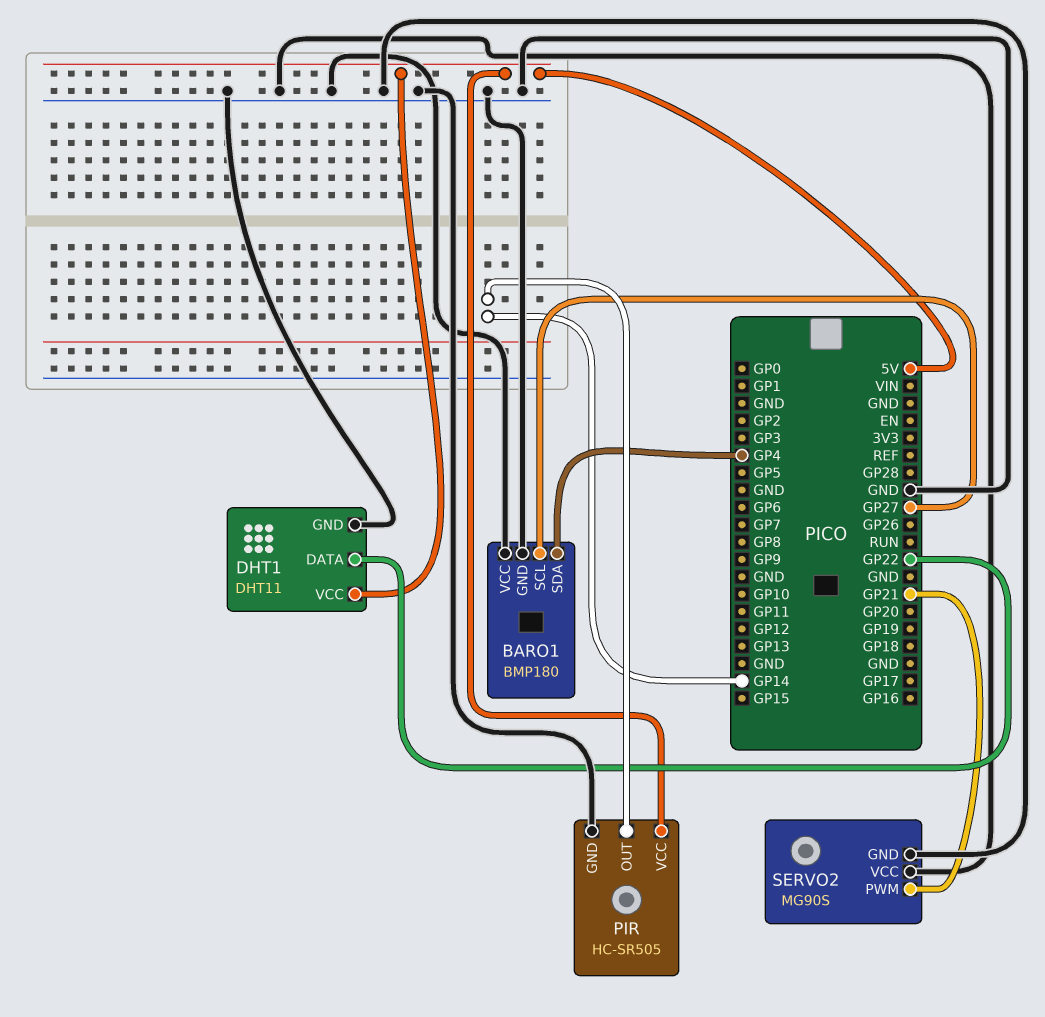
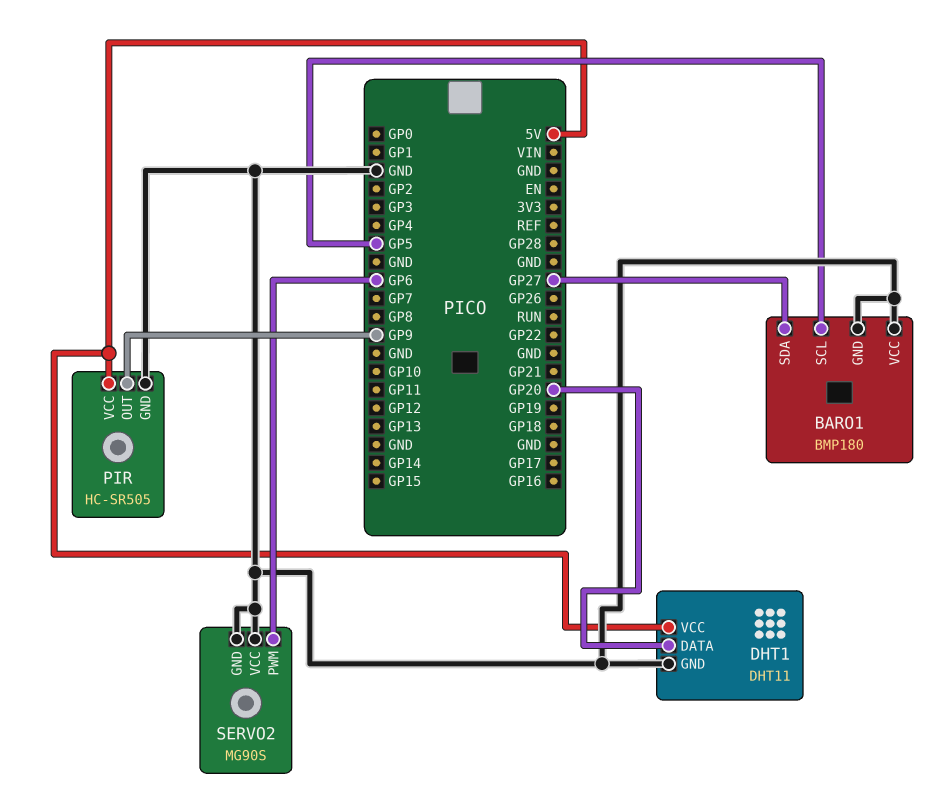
BARO1 pin SCL: GP27 -> GP5
BARO1 pin SDA: GP4 -> GP27
DHT1 pin DATA: GP22 -> GP20
PIR pin OUT: GP14 -> GP9
SERVO2 pin PWM: GP21 -> GP6

